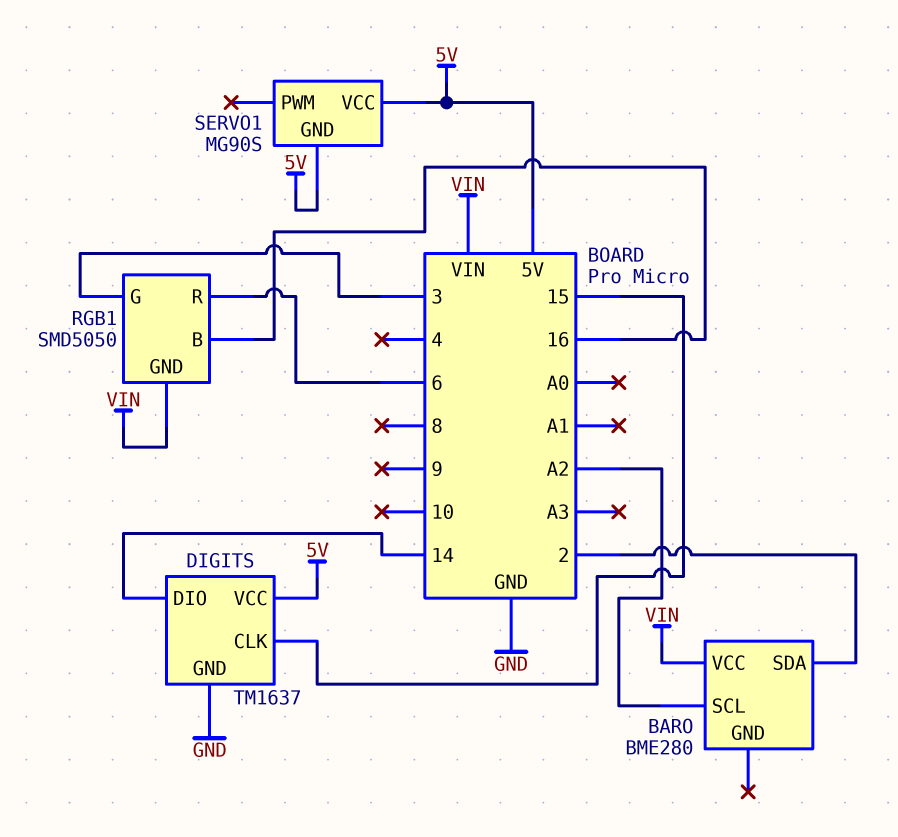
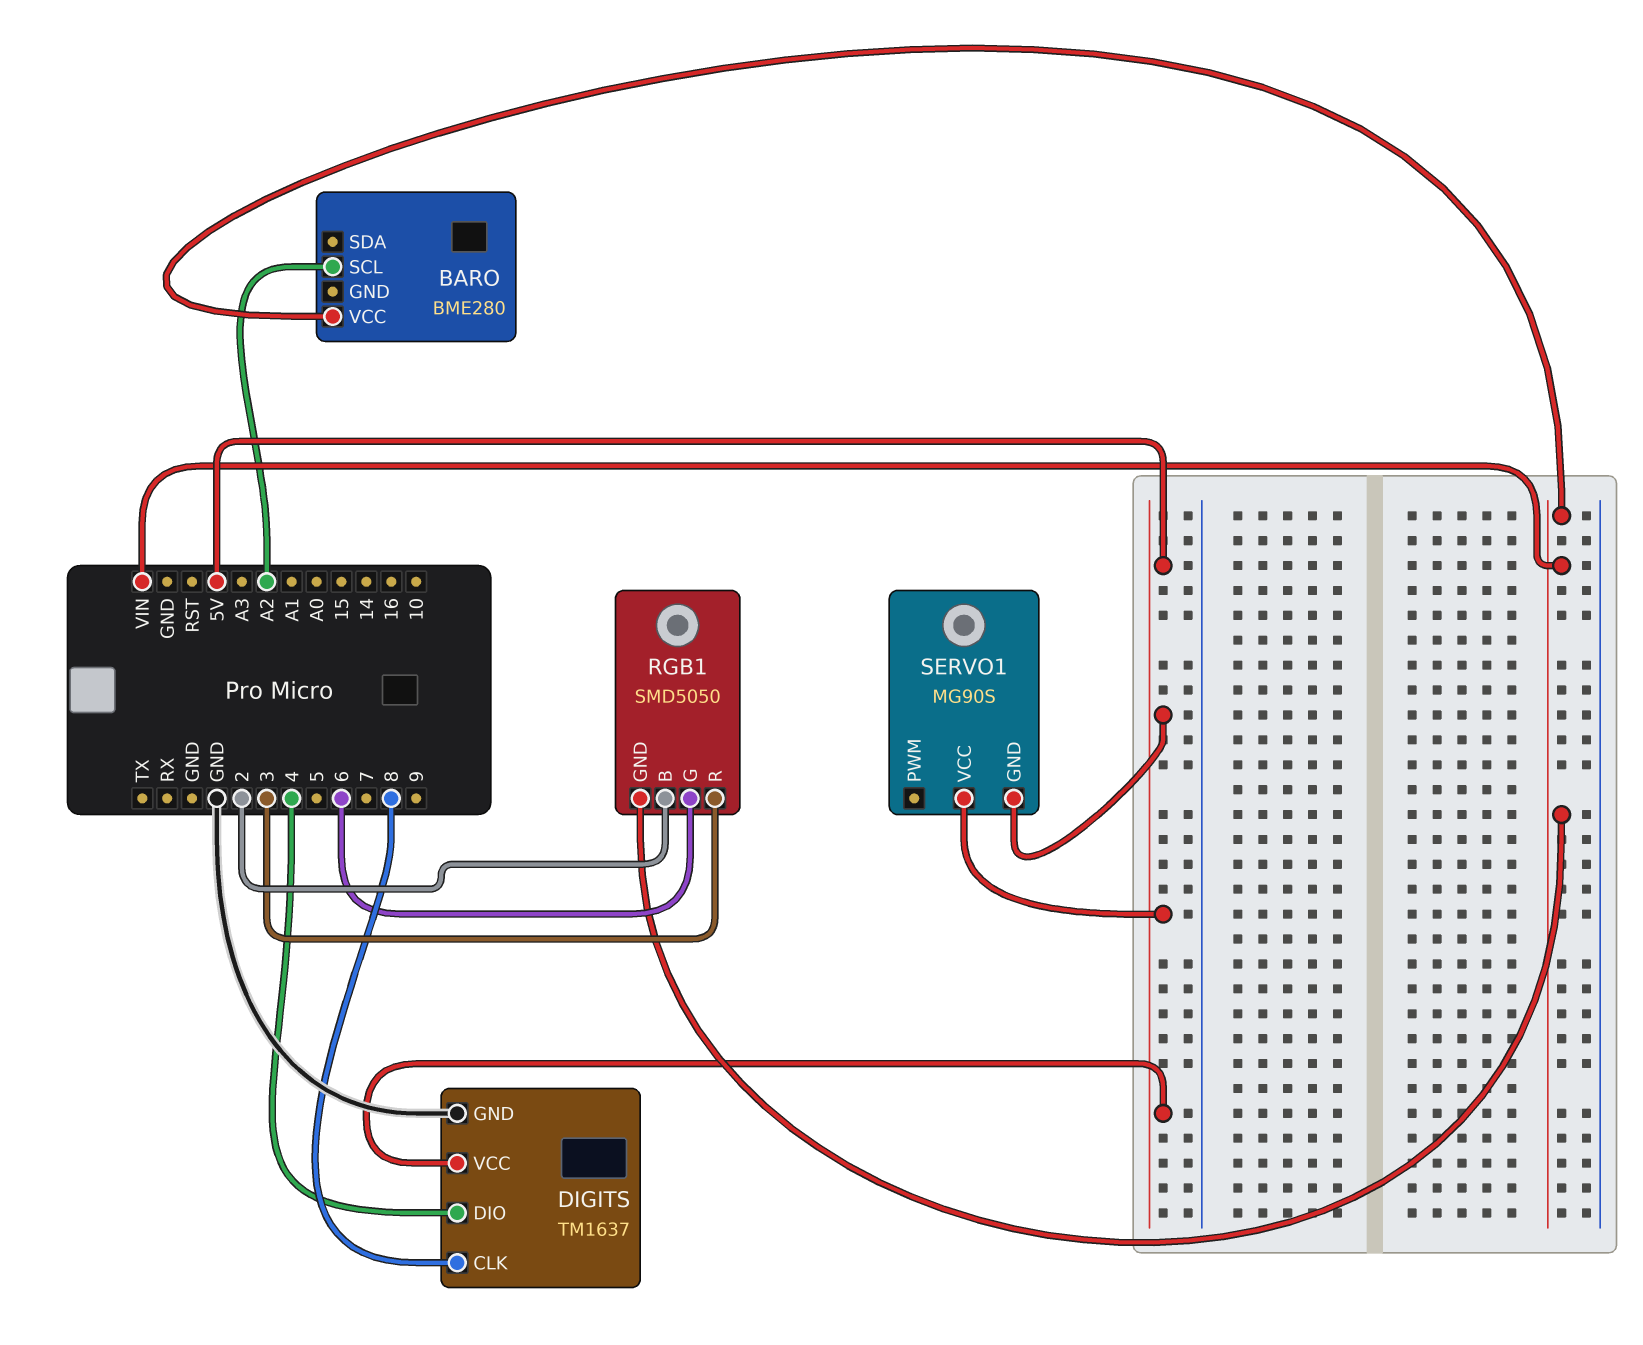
BARO pin SDA: 2 -> none
DIGITS pin CLK: 15 -> 8
DIGITS pin DIO: 14 -> 4
RGB1 pin B: 16 -> 2
RGB1 pin G: 3 -> 6
RGB1 pin R: 6 -> 3

